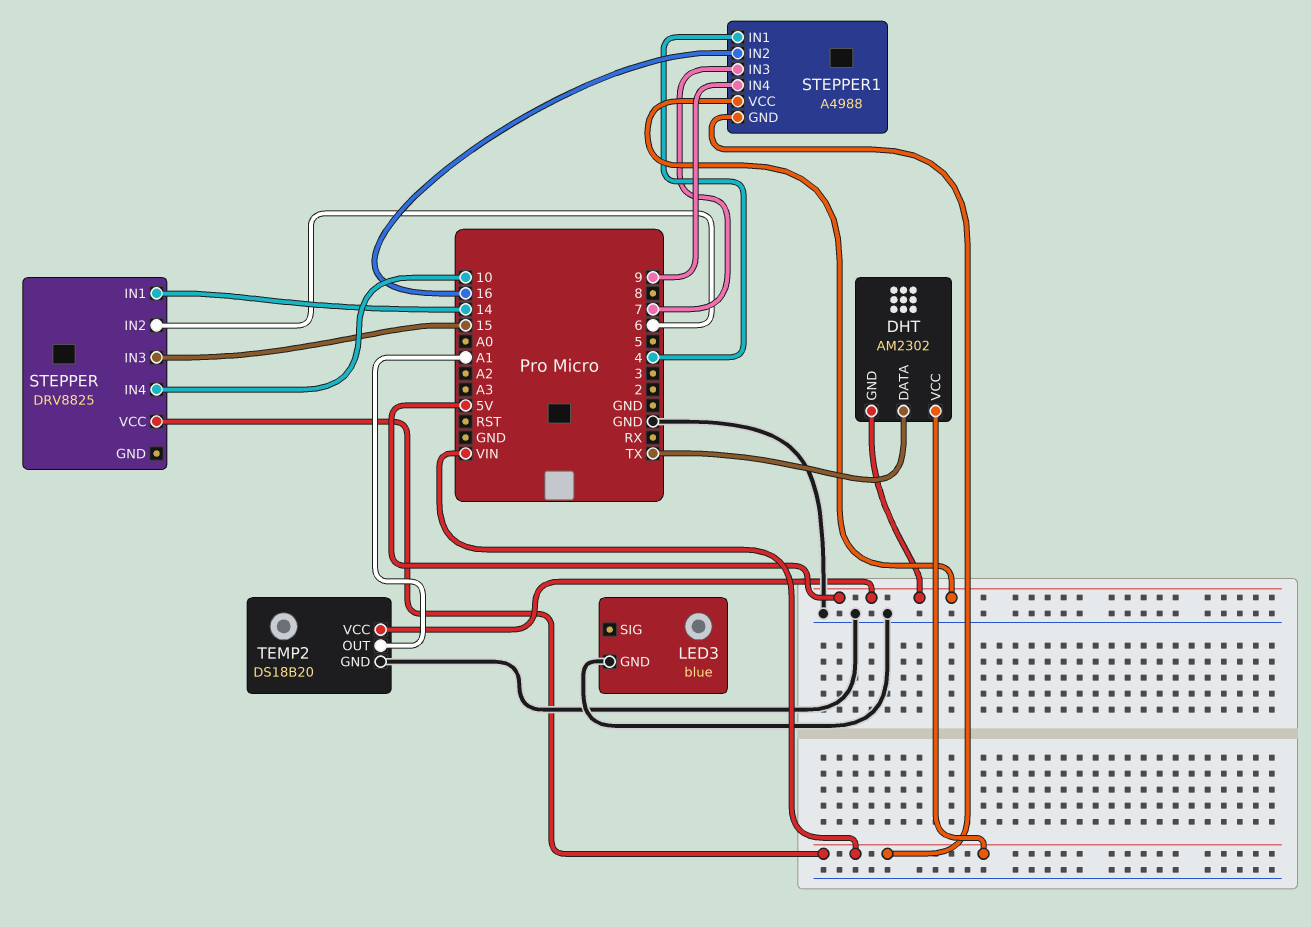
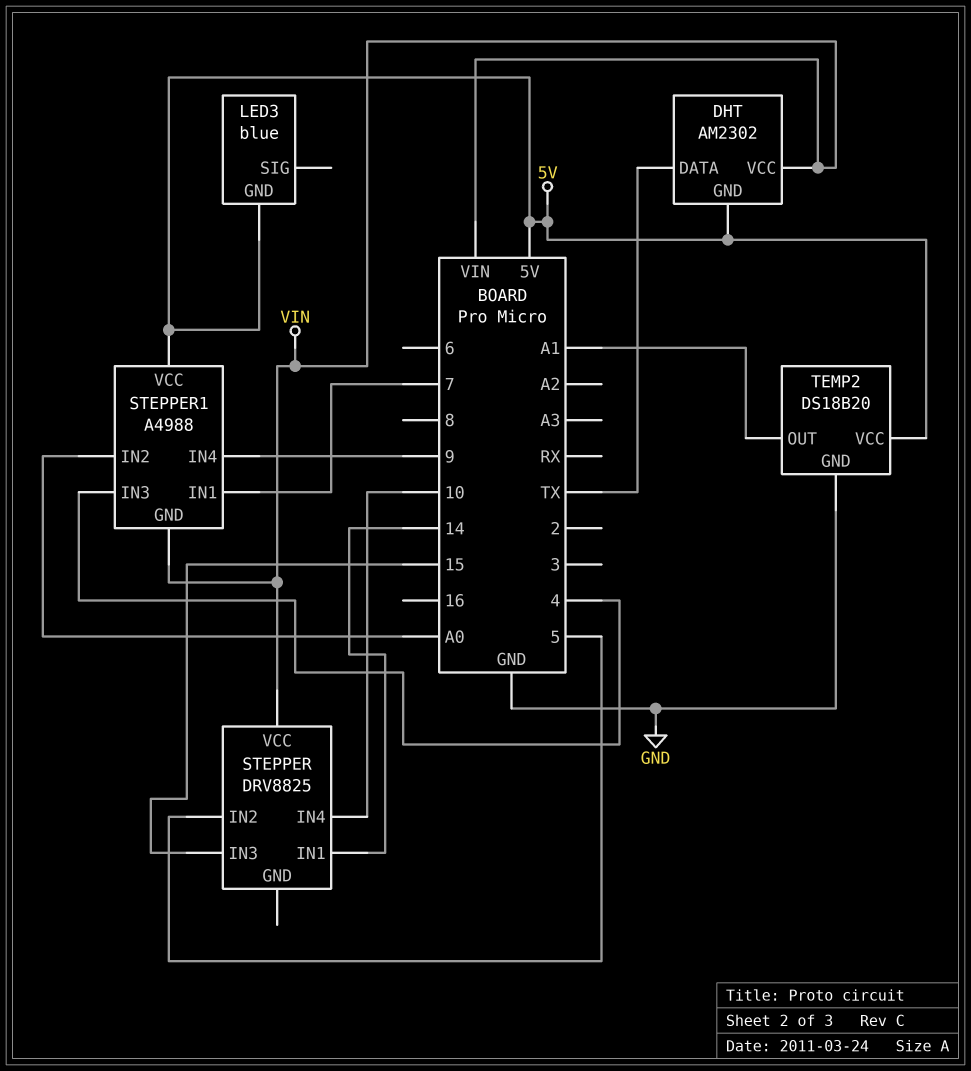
LED3 pin GND: GND -> 5V
STEPPER pin IN2: 6 -> 5
STEPPER1 pin IN1: 4 -> 7
STEPPER1 pin IN2: 16 -> A0
STEPPER1 pin IN3: 7 -> 4

